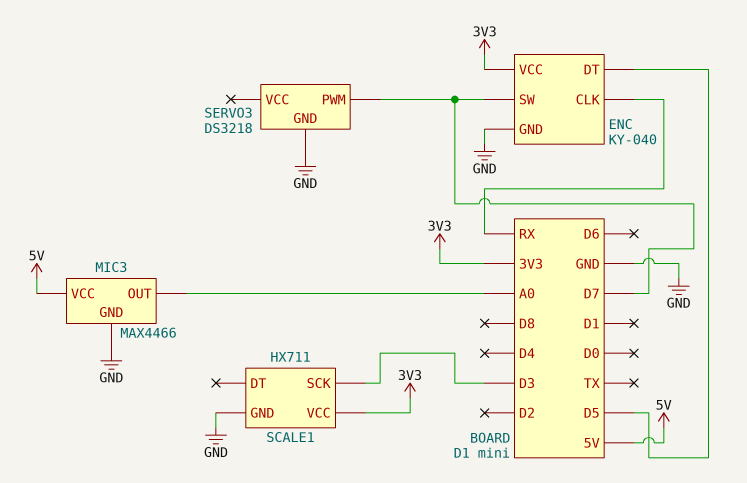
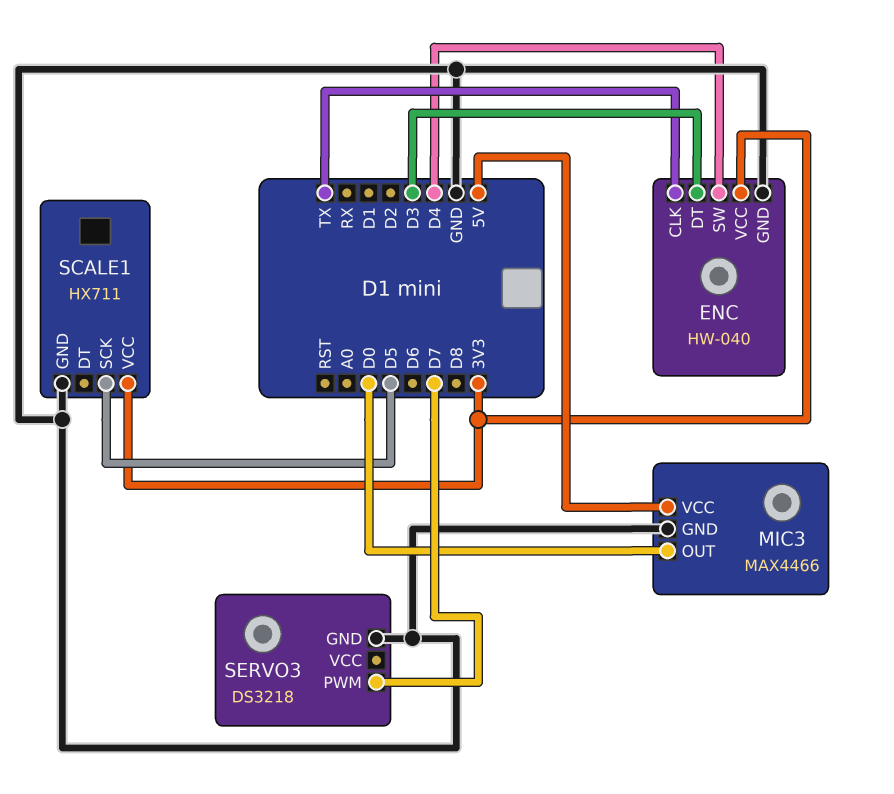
ENC: KY-040 -> HW-040
ENC pin CLK: RX -> TX
ENC pin DT: D5 -> D3
ENC pin SW: D7 -> D4
MIC3 pin OUT: A0 -> D0
SCALE1 pin SCK: D3 -> D5

